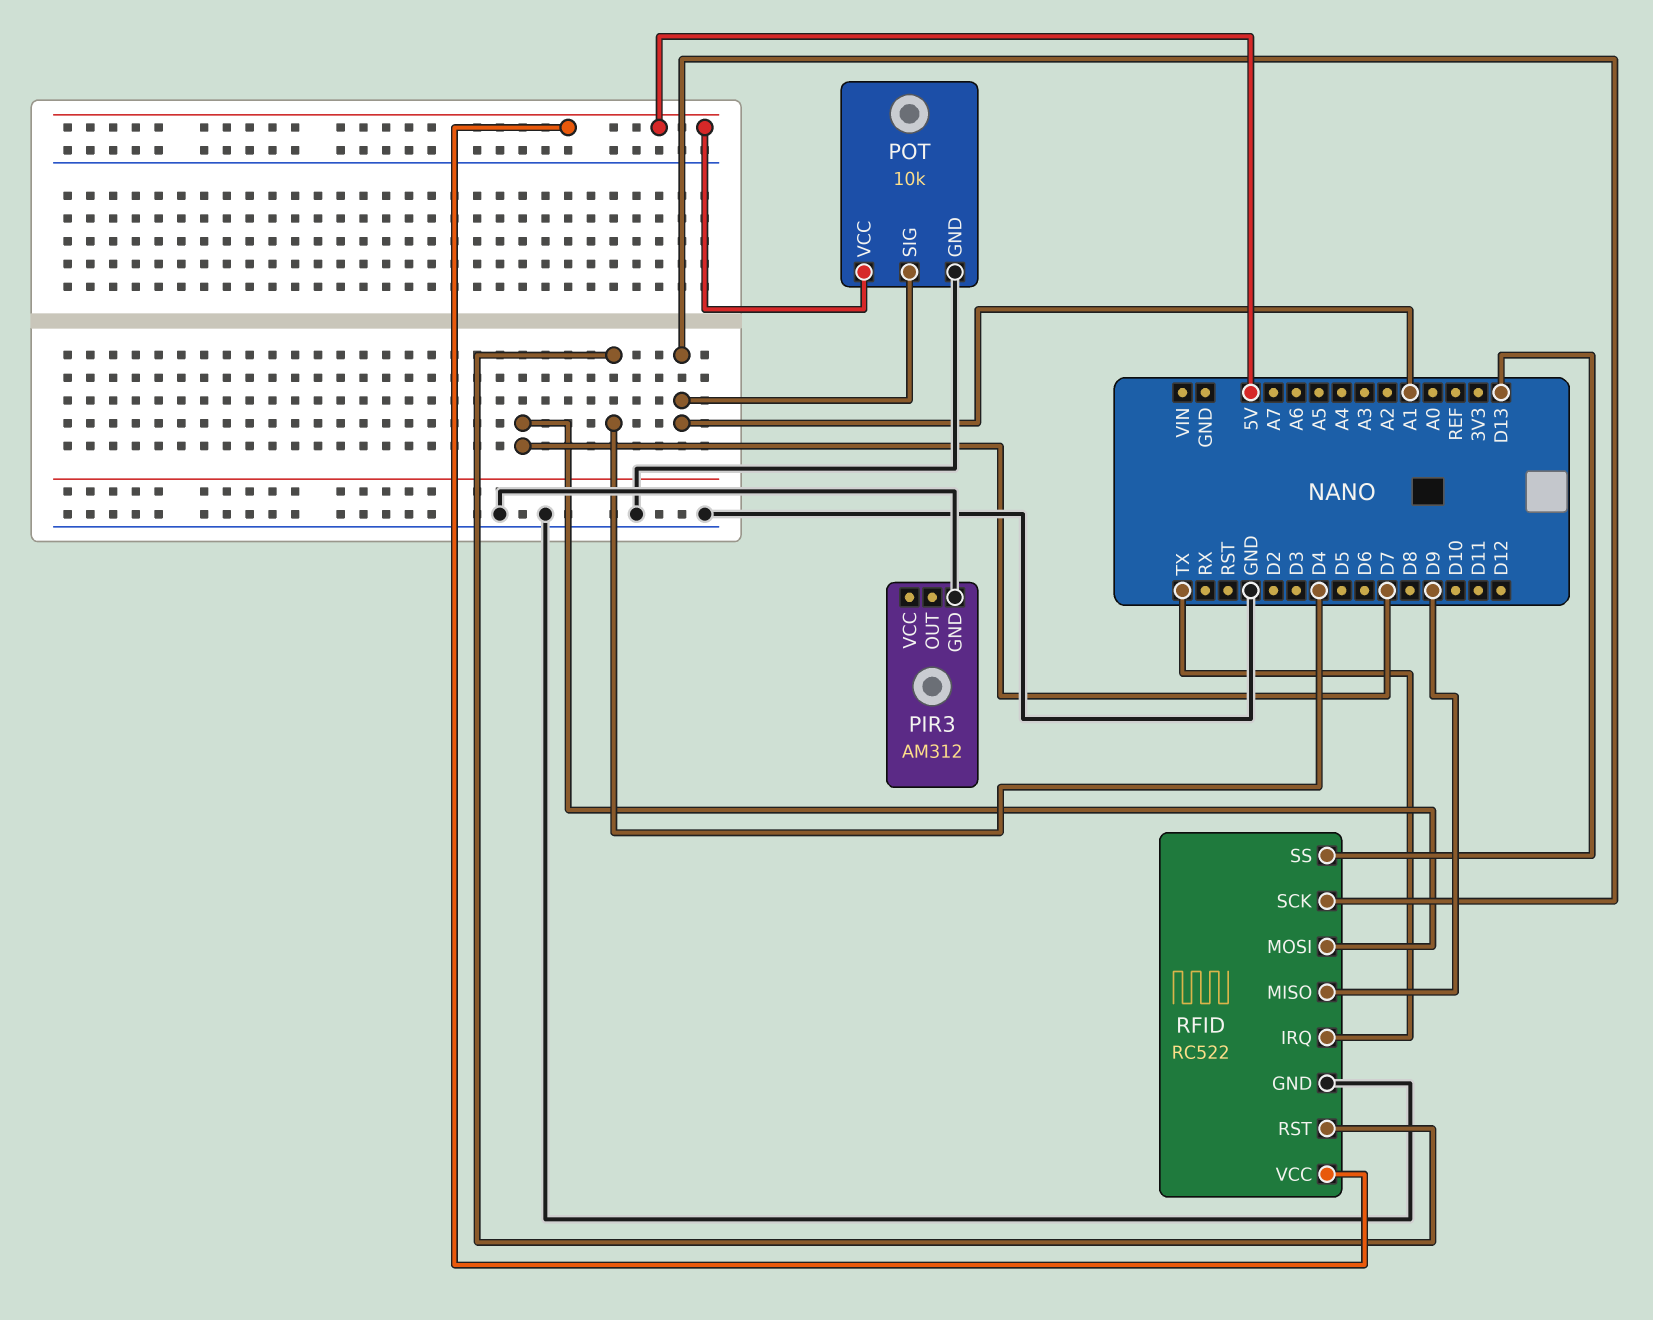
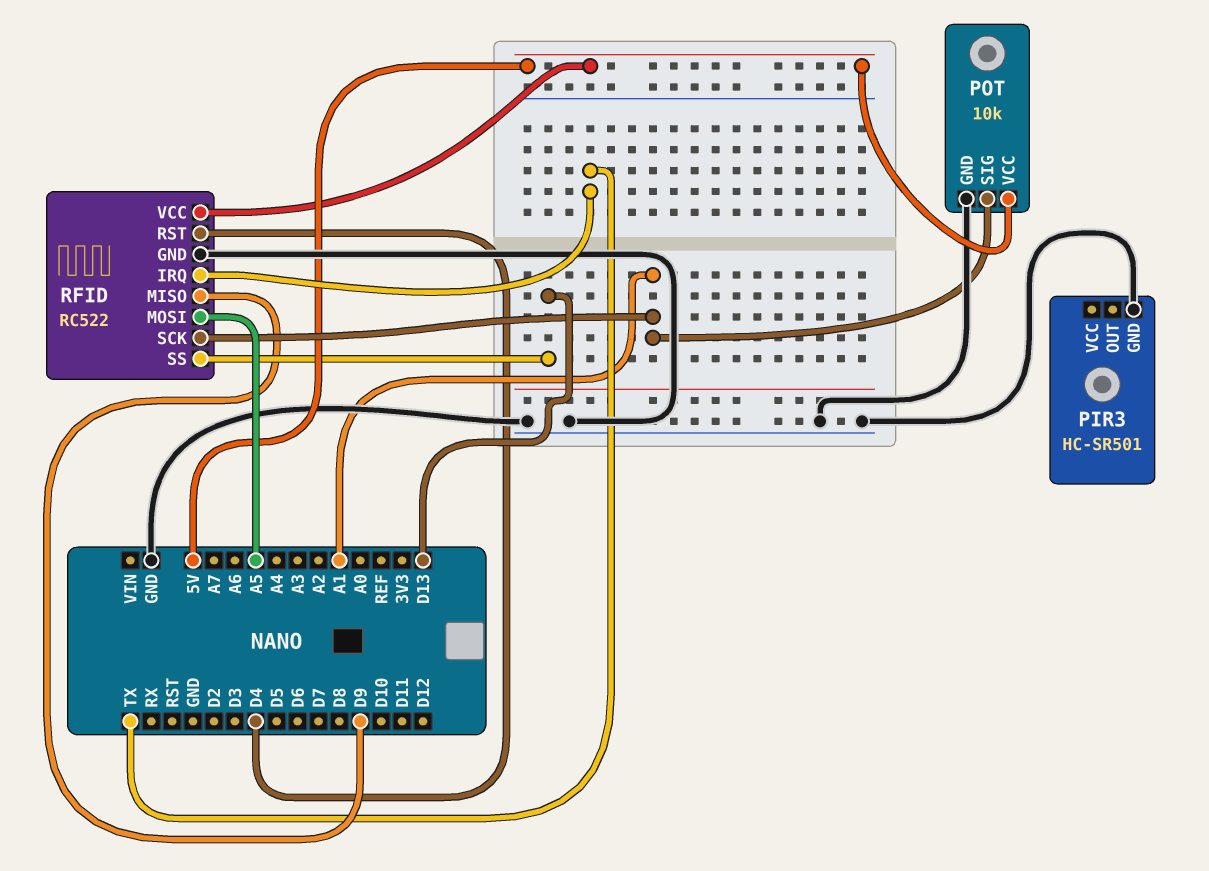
PIR3: AM312 -> HC-SR501
RFID pin MOSI: D7 -> A5

